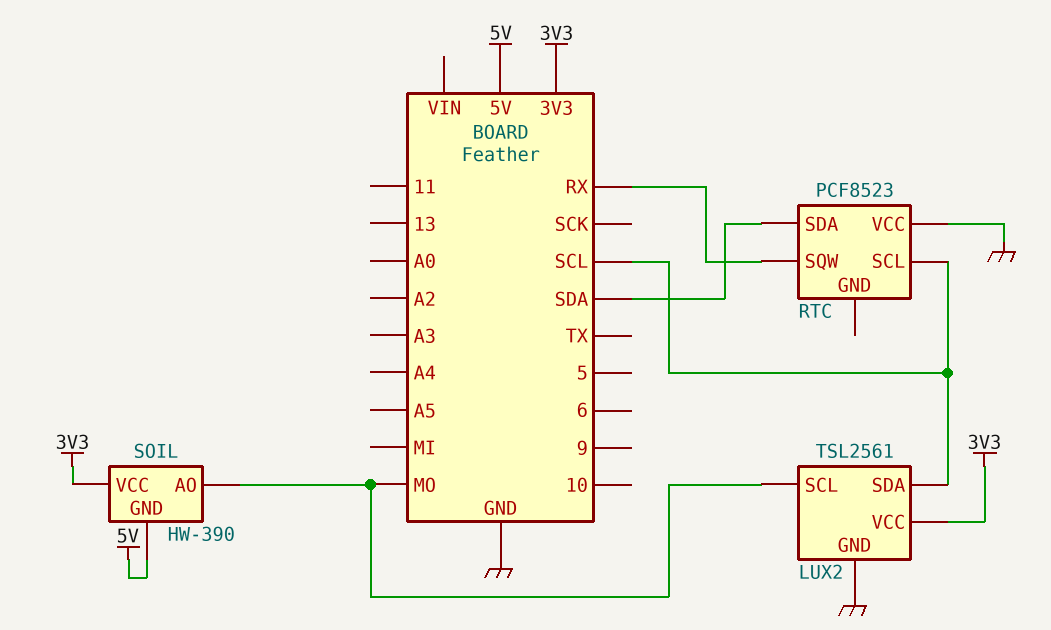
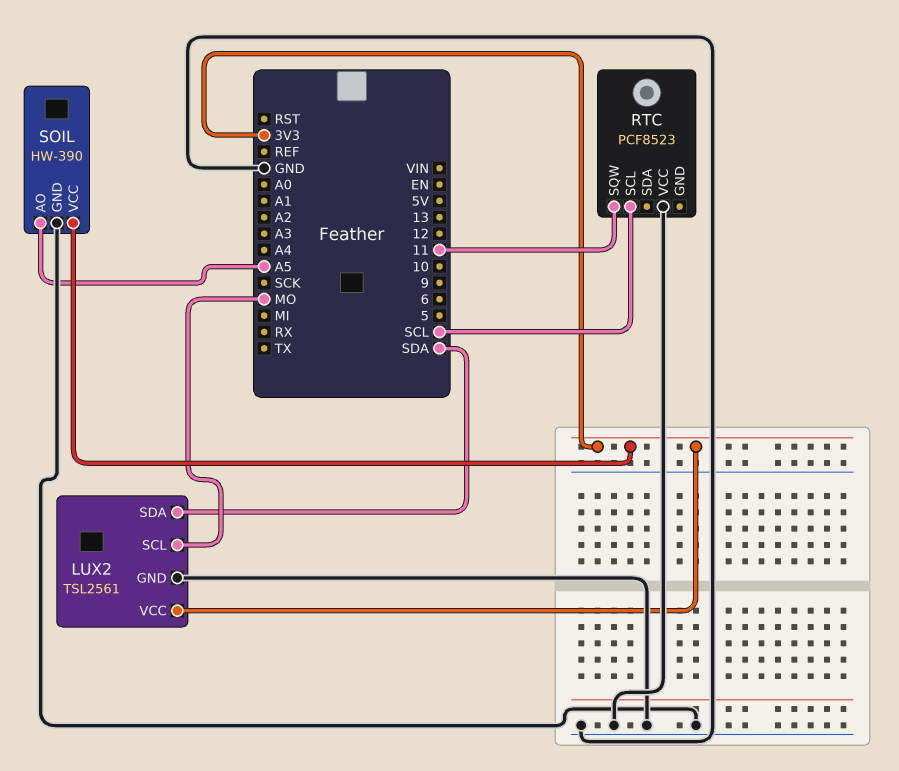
LUX2 pin SDA: SCL -> SDA
RTC pin SDA: SDA -> none
RTC pin SQW: RX -> 11
SOIL pin AO: MO -> A5
SOIL pin GND: 5V -> GND

